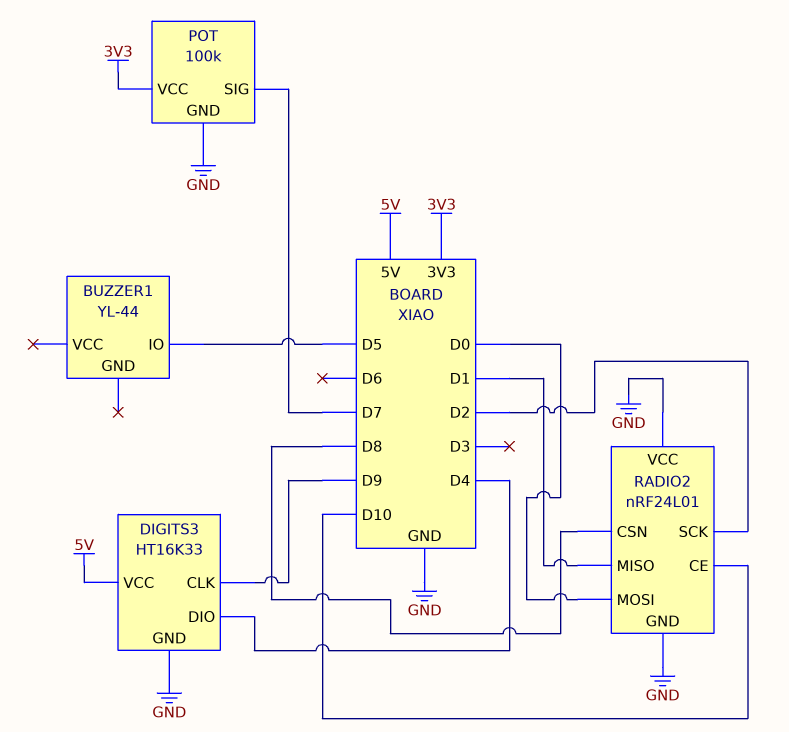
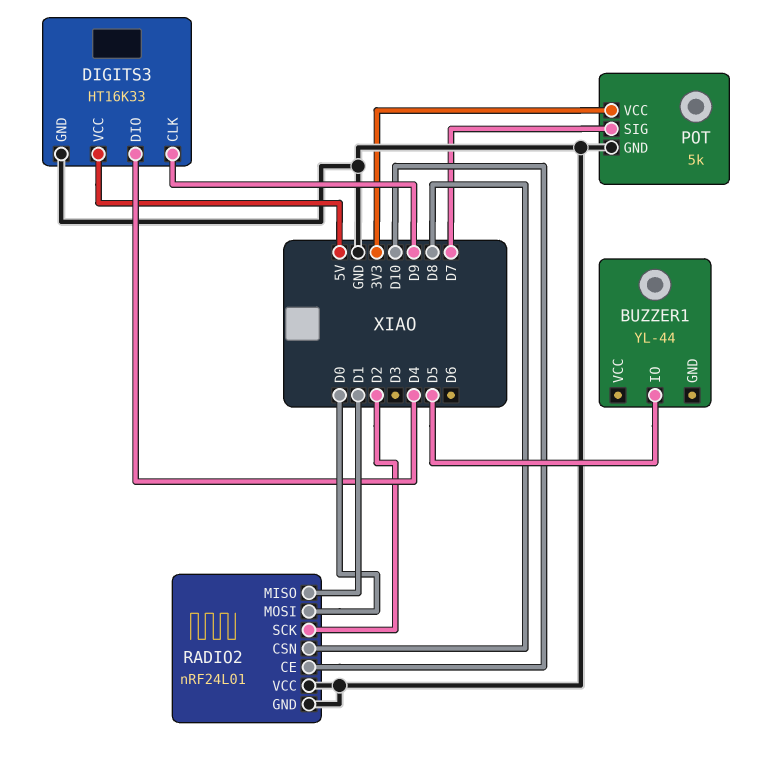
POT: 100k -> 5k

